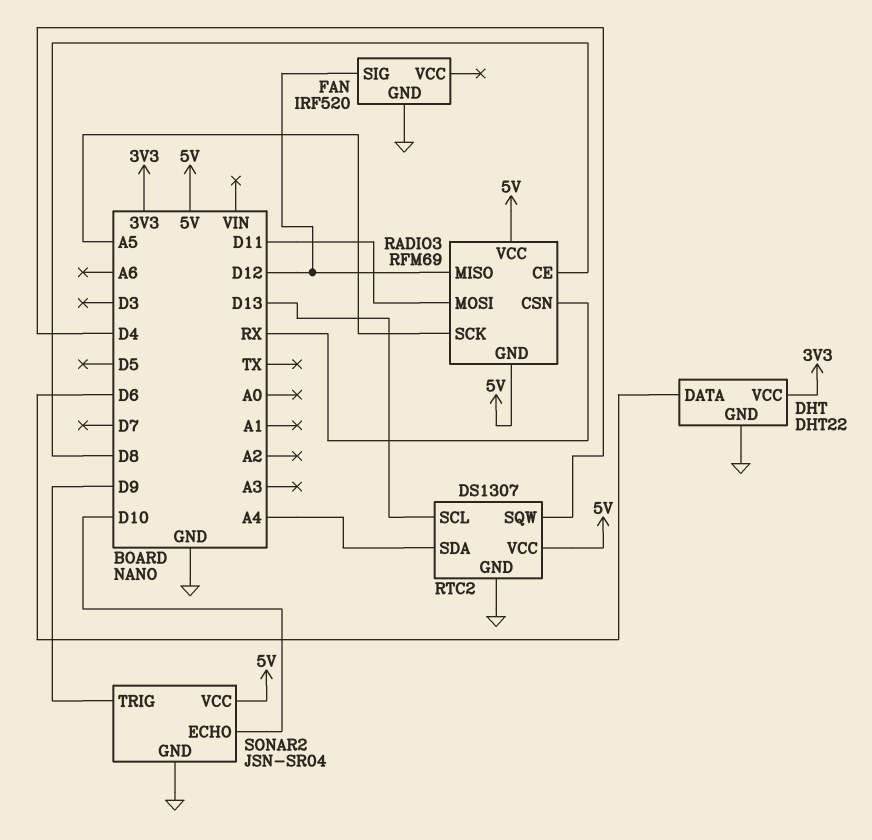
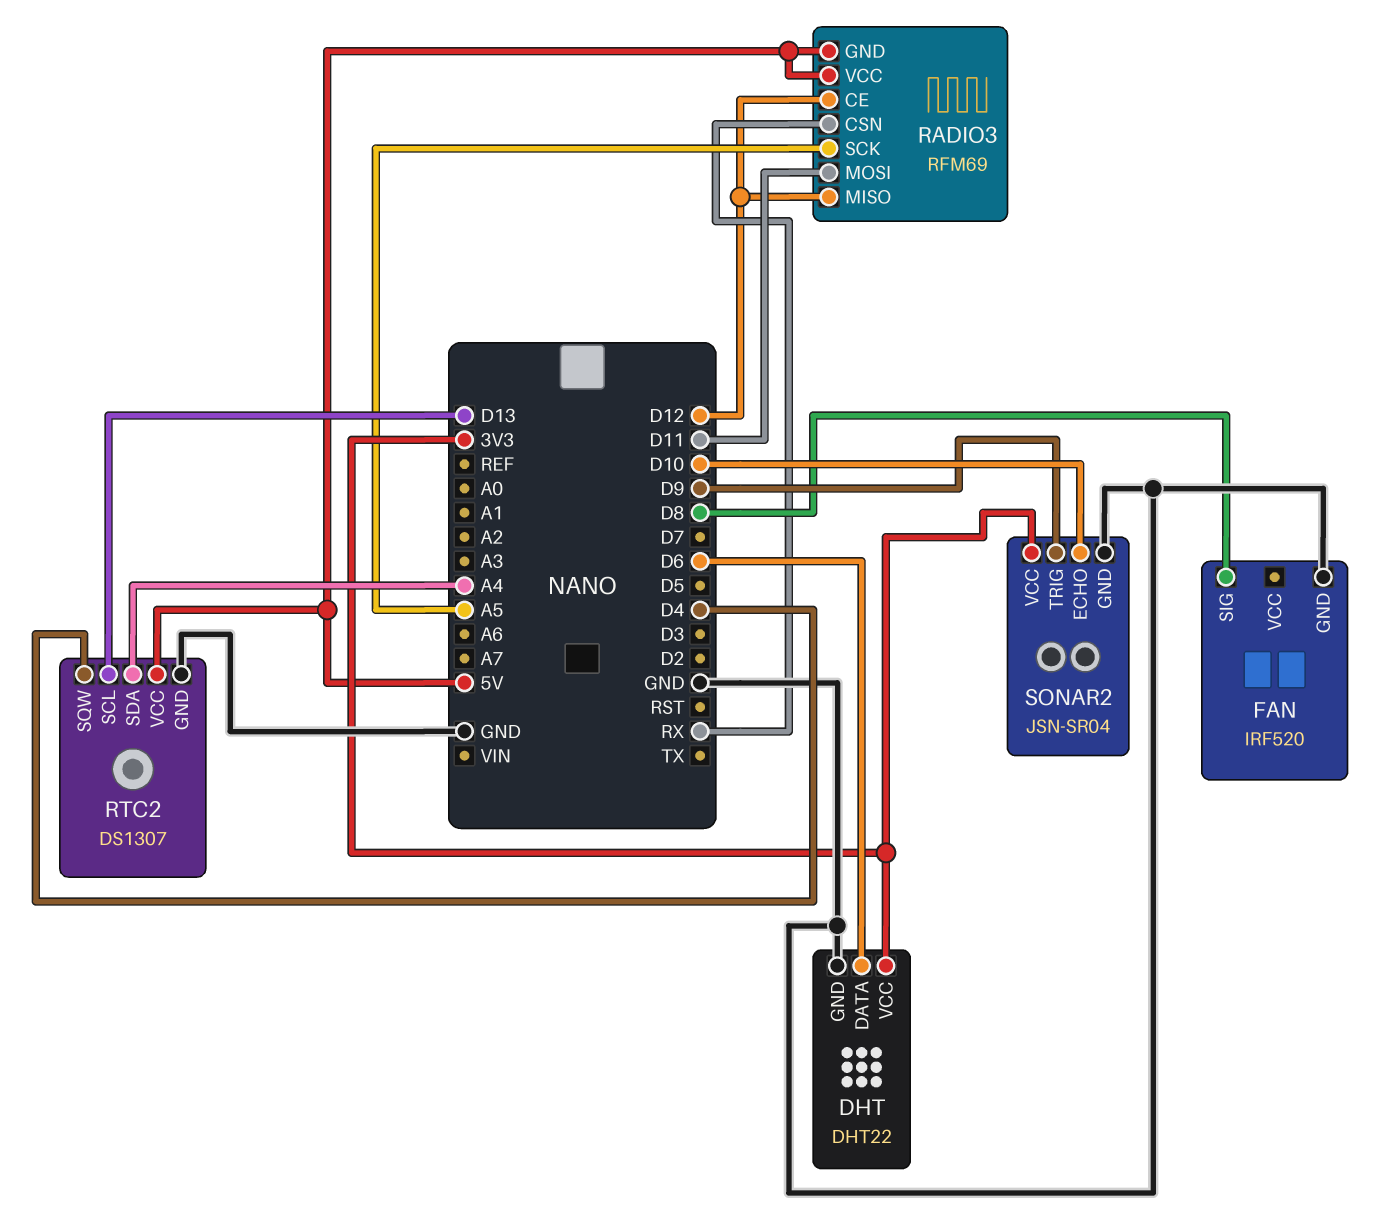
FAN pin SIG: D12 -> D8
RADIO3 pin CE: D8 -> D12
SONAR2 pin VCC: 5V -> 3V3

